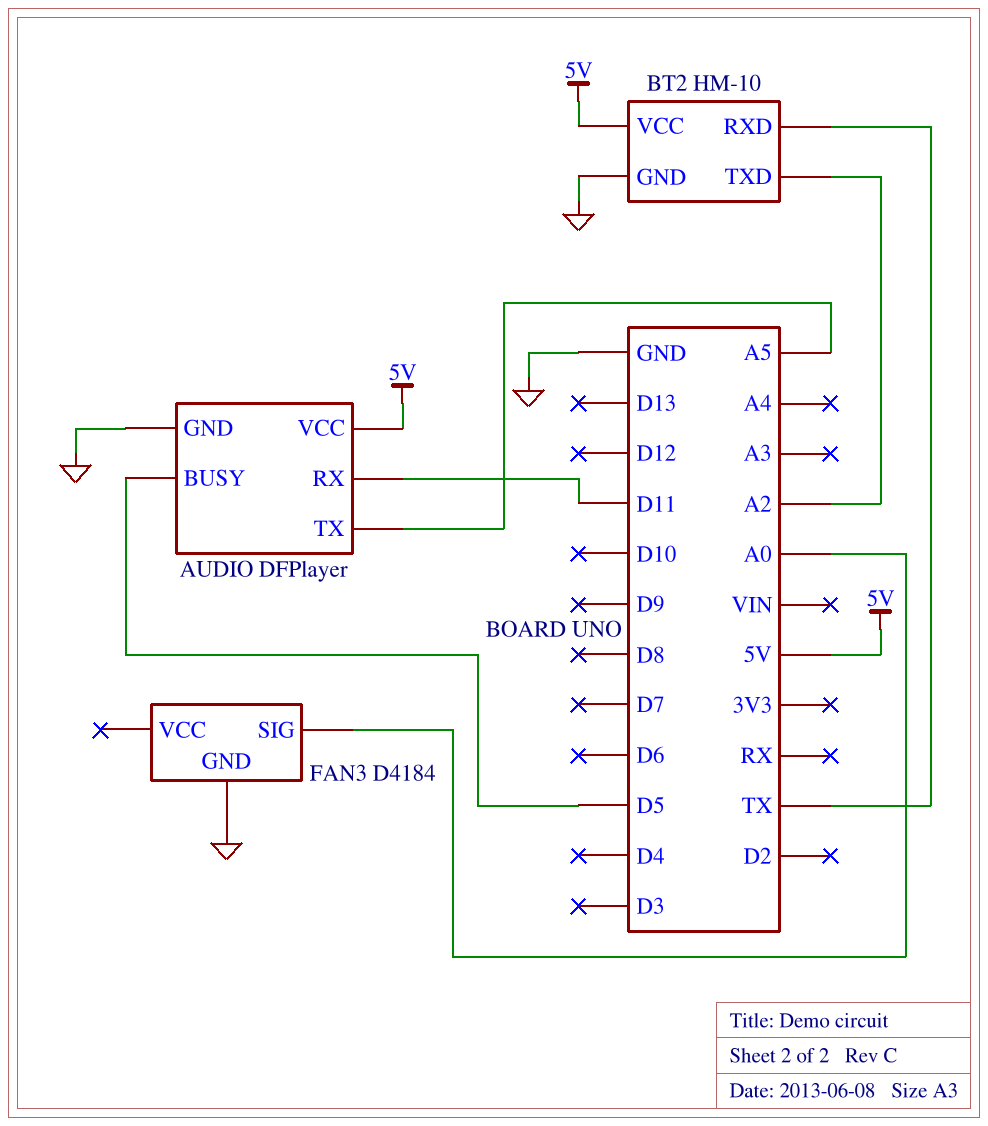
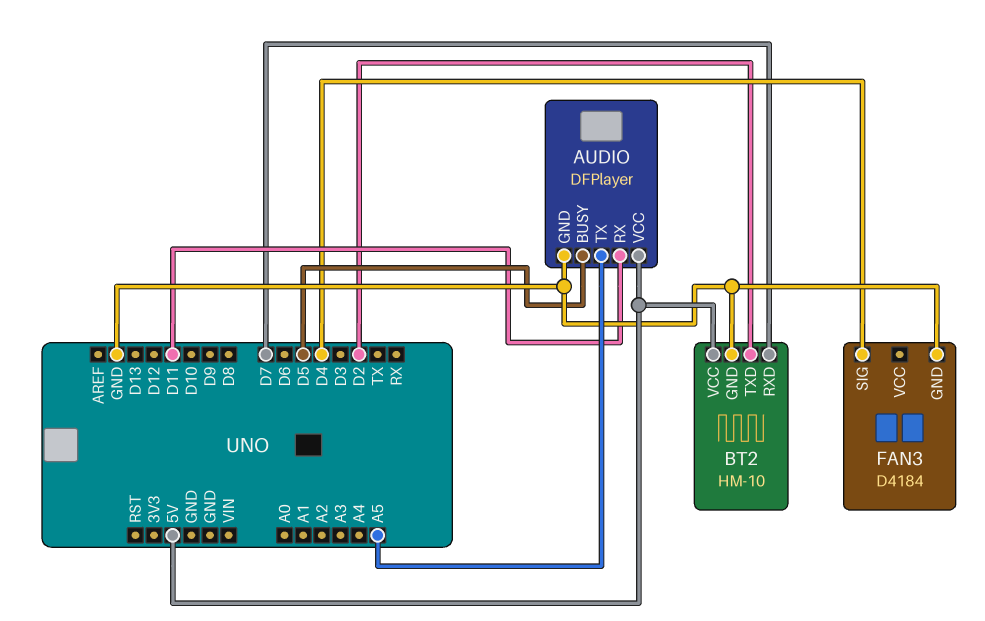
BT2 pin RXD: TX -> D7
BT2 pin TXD: A2 -> D2
FAN3 pin SIG: A0 -> D4

